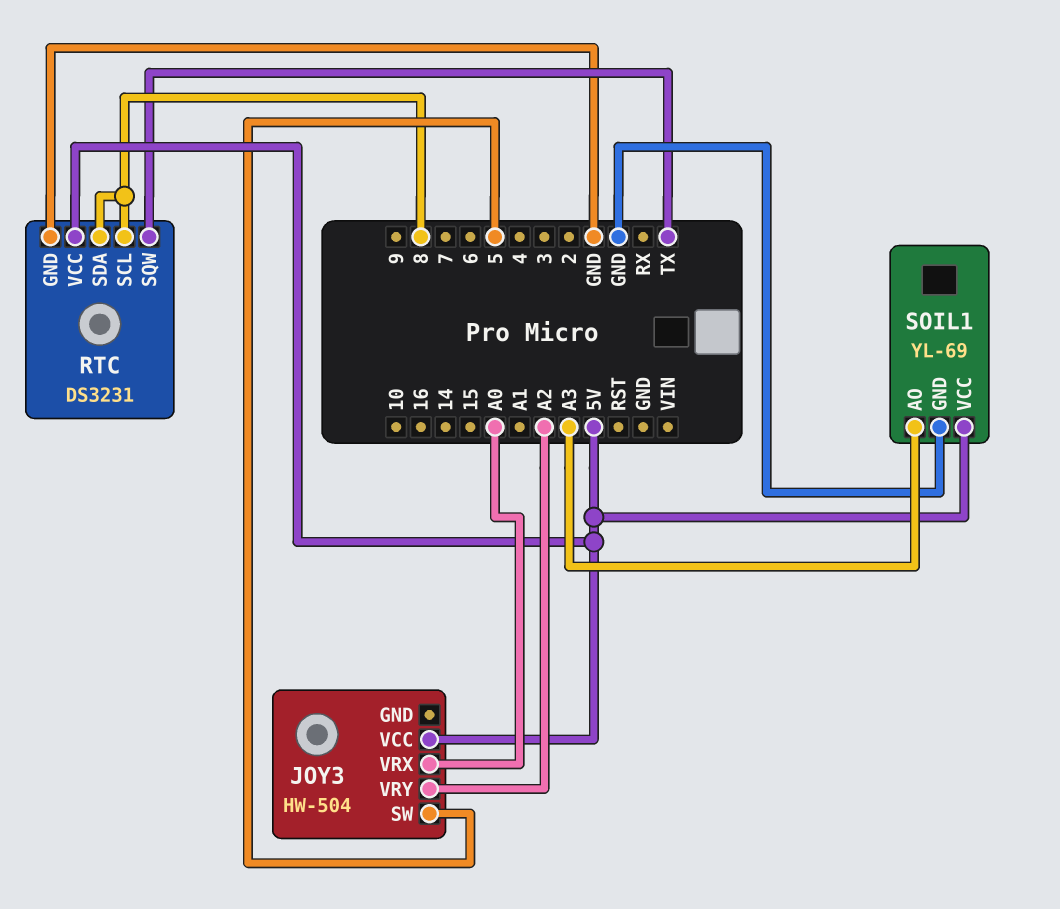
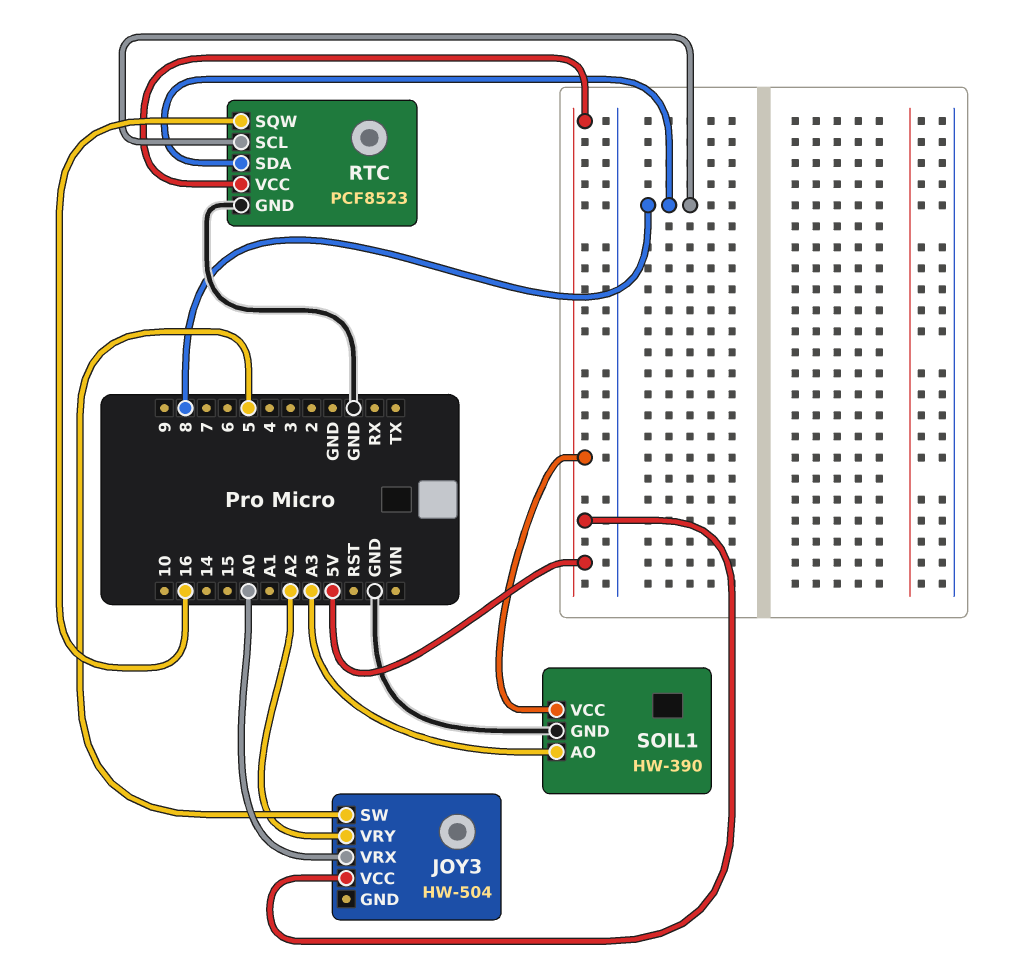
RTC: DS3231 -> PCF8523
RTC pin SQW: TX -> 16
SOIL1: YL-69 -> HW-390

